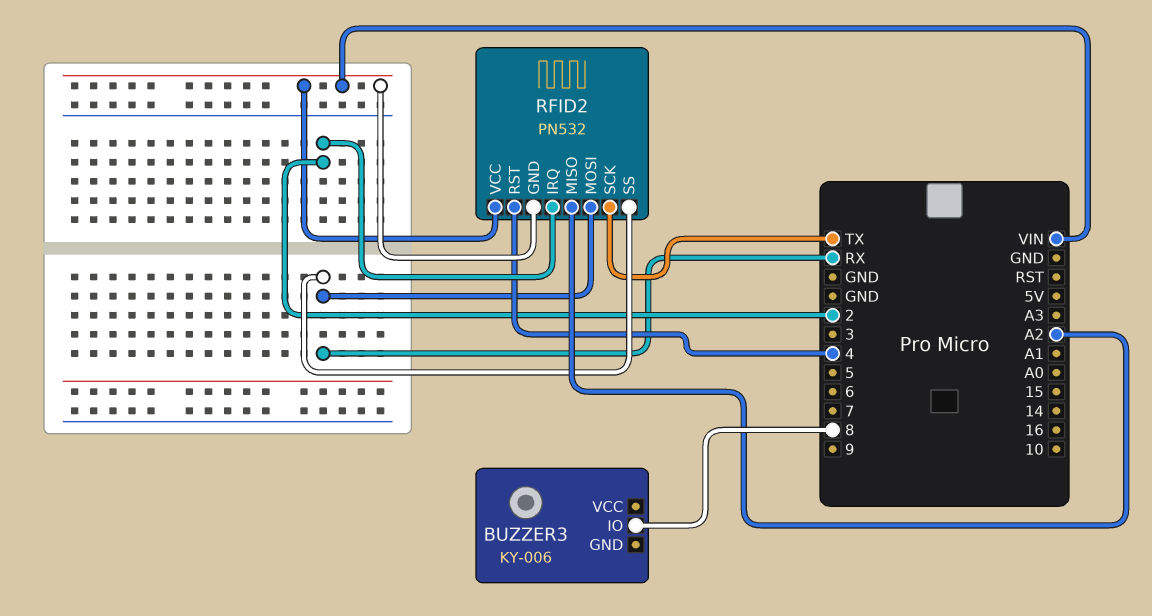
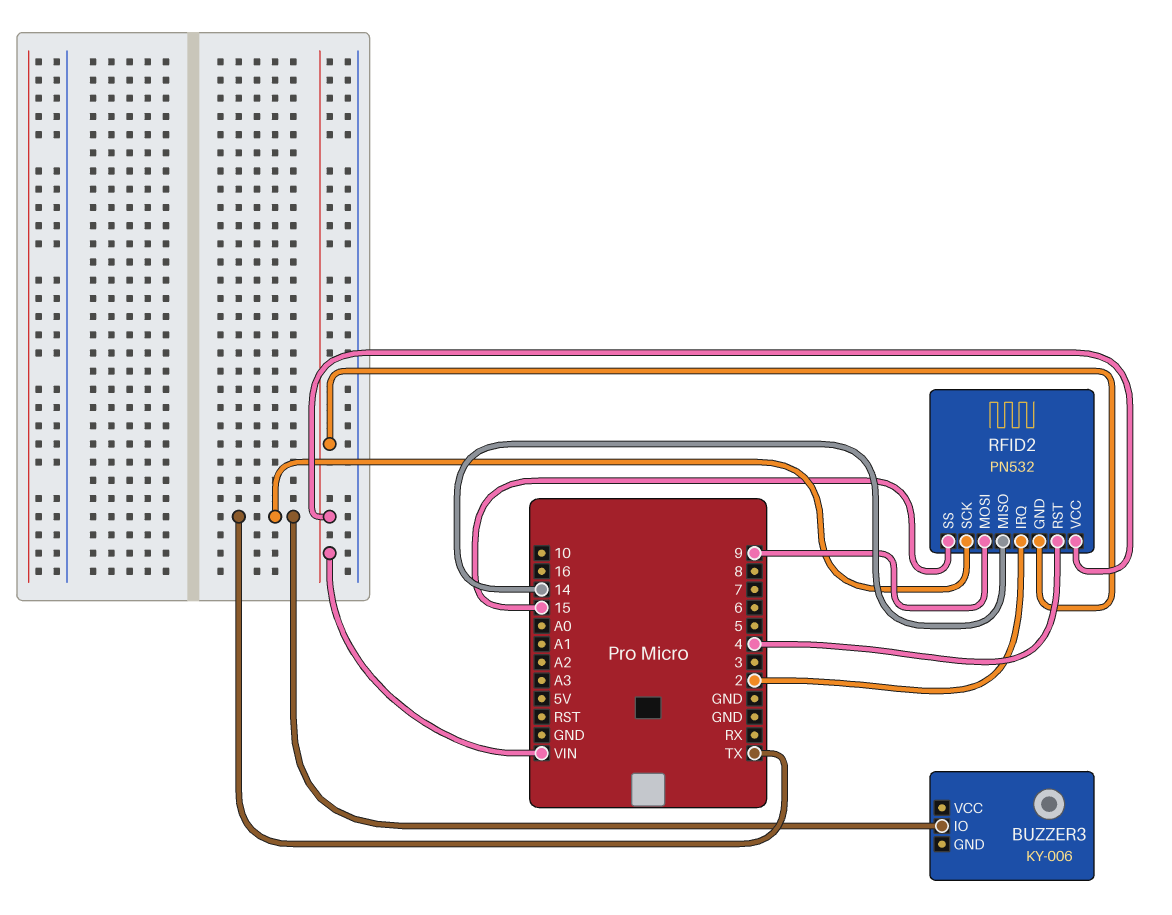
BUZZER3 pin IO: 8 -> TX
RFID2 pin MISO: A2 -> 14
RFID2 pin MOSI: RX -> 9
RFID2 pin SS: RX -> 15

